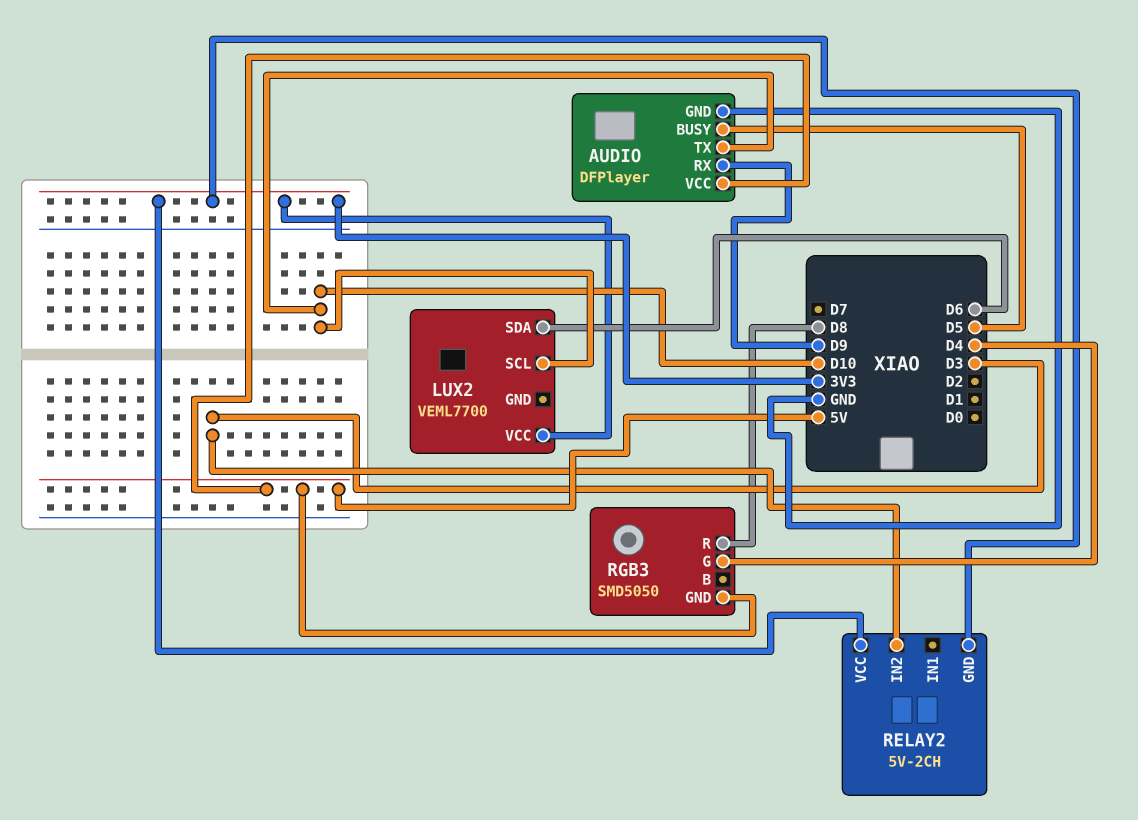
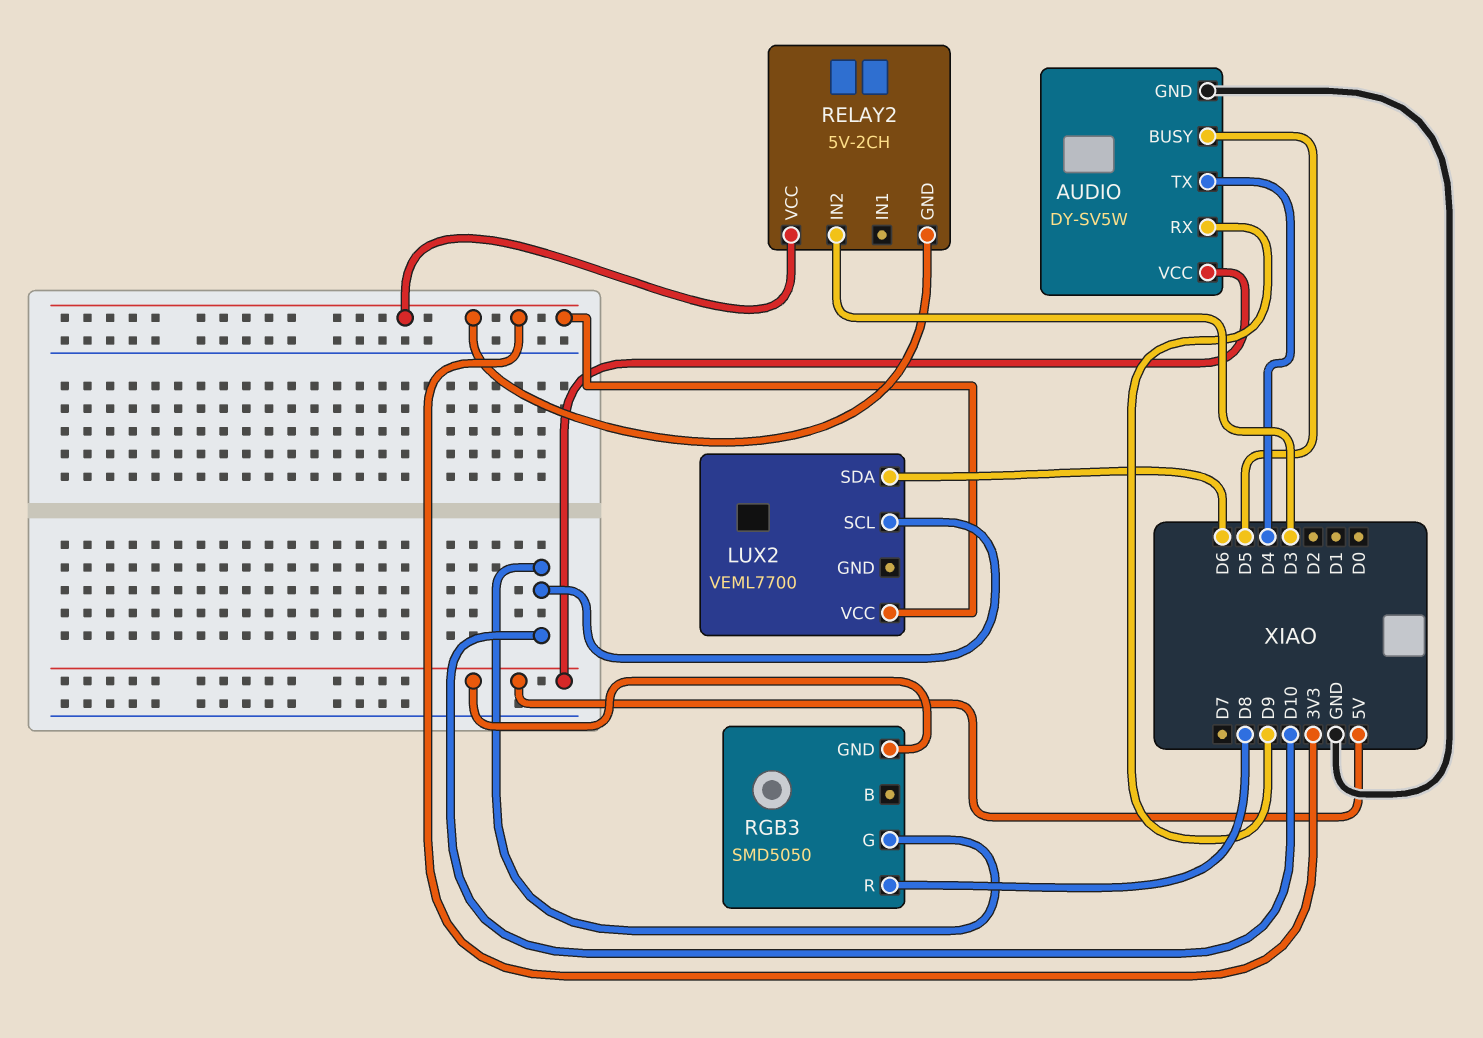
AUDIO: DFPlayer -> DY-SV5W
AUDIO pin TX: D10 -> D4
RGB3 pin G: D4 -> D10

